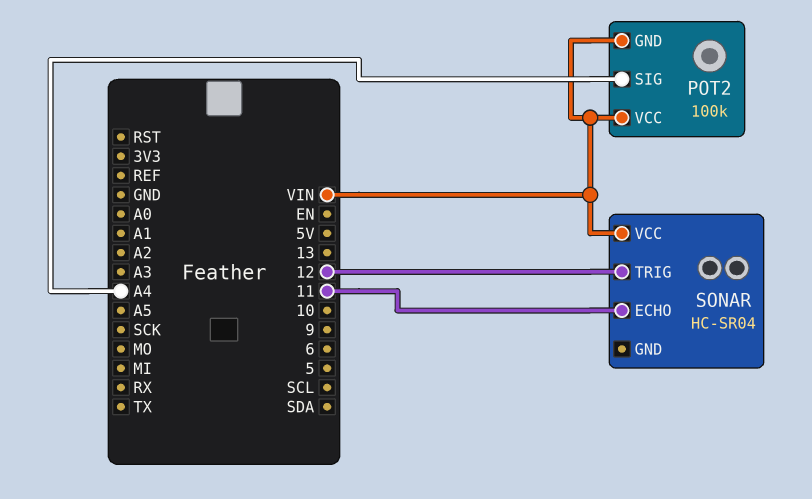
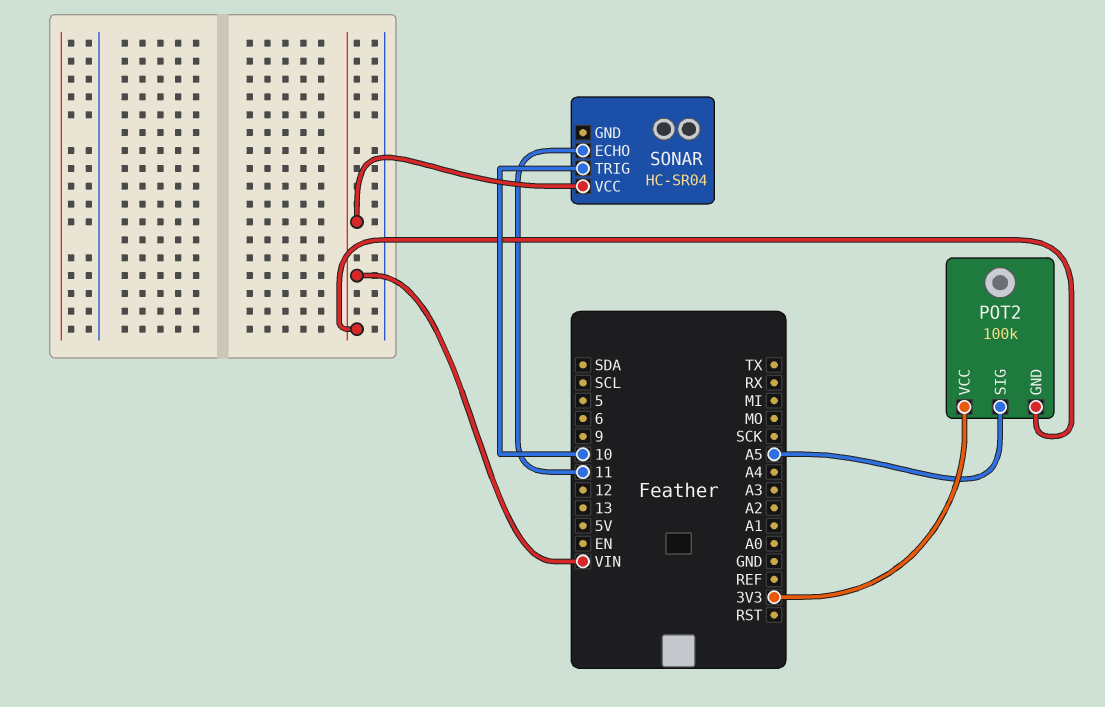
POT2 pin SIG: A4 -> A5
POT2 pin VCC: VIN -> 3V3
SONAR pin TRIG: 12 -> 10

